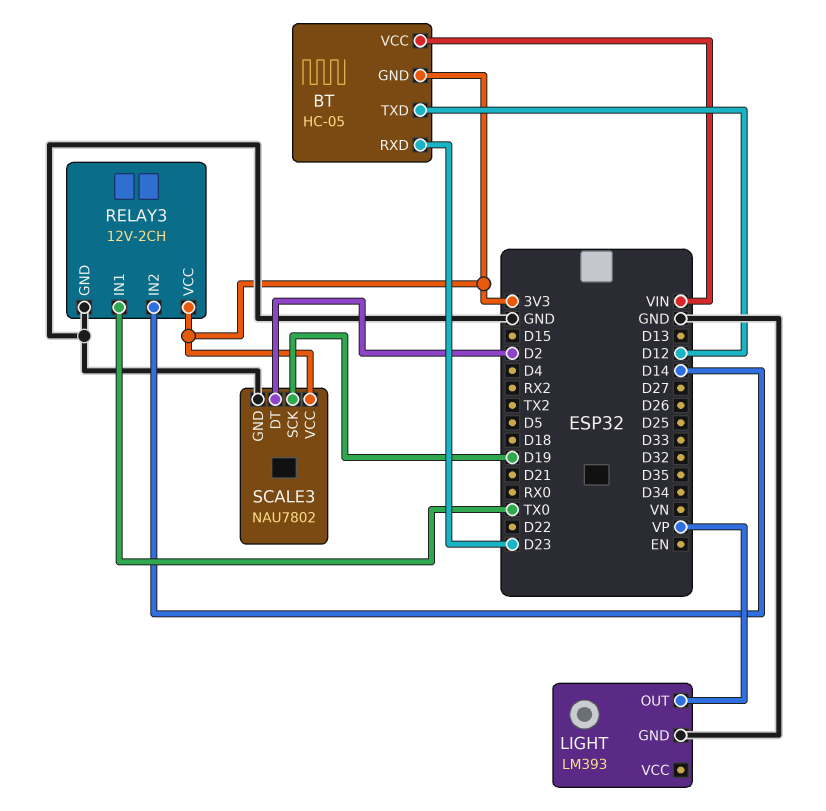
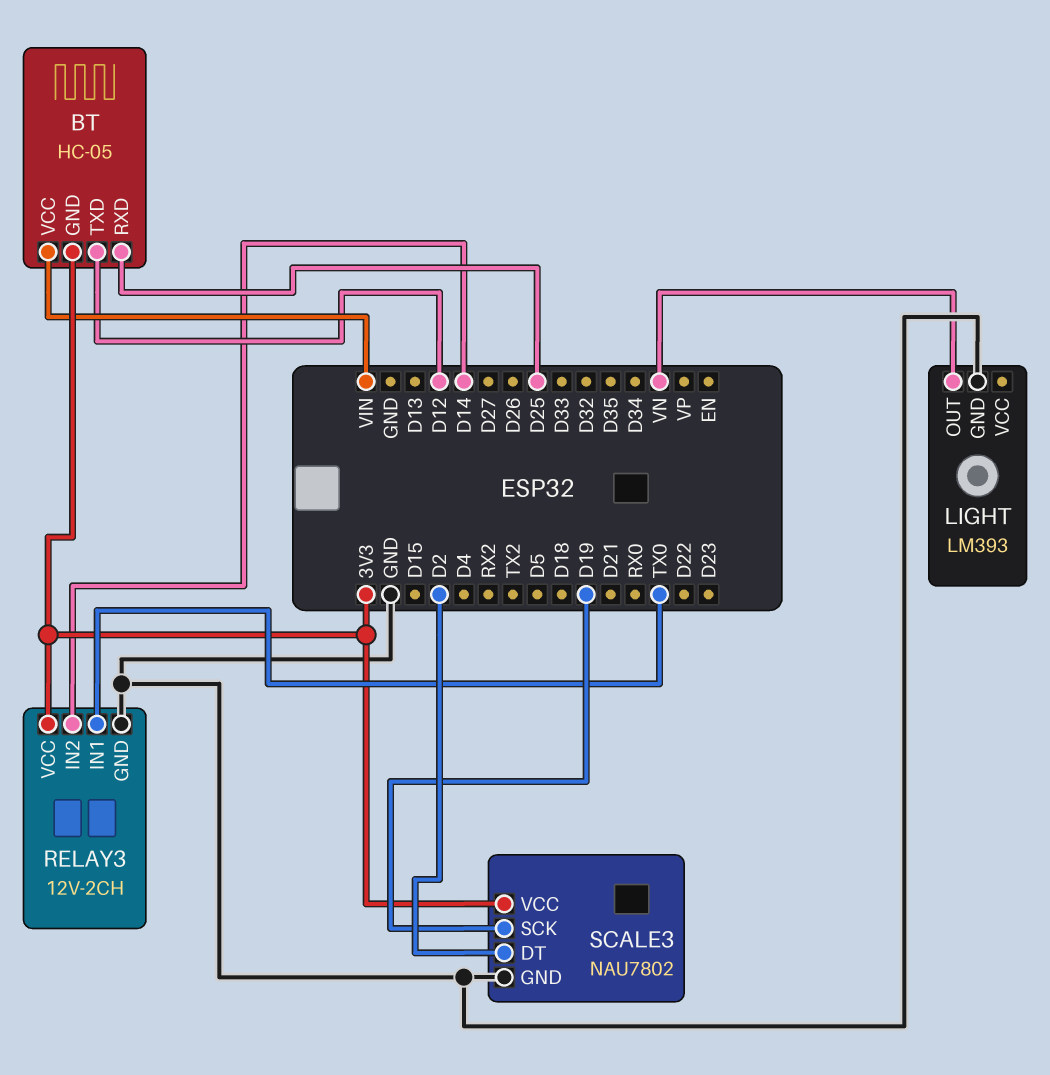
BT pin RXD: D23 -> D25
LIGHT pin OUT: VP -> VN

